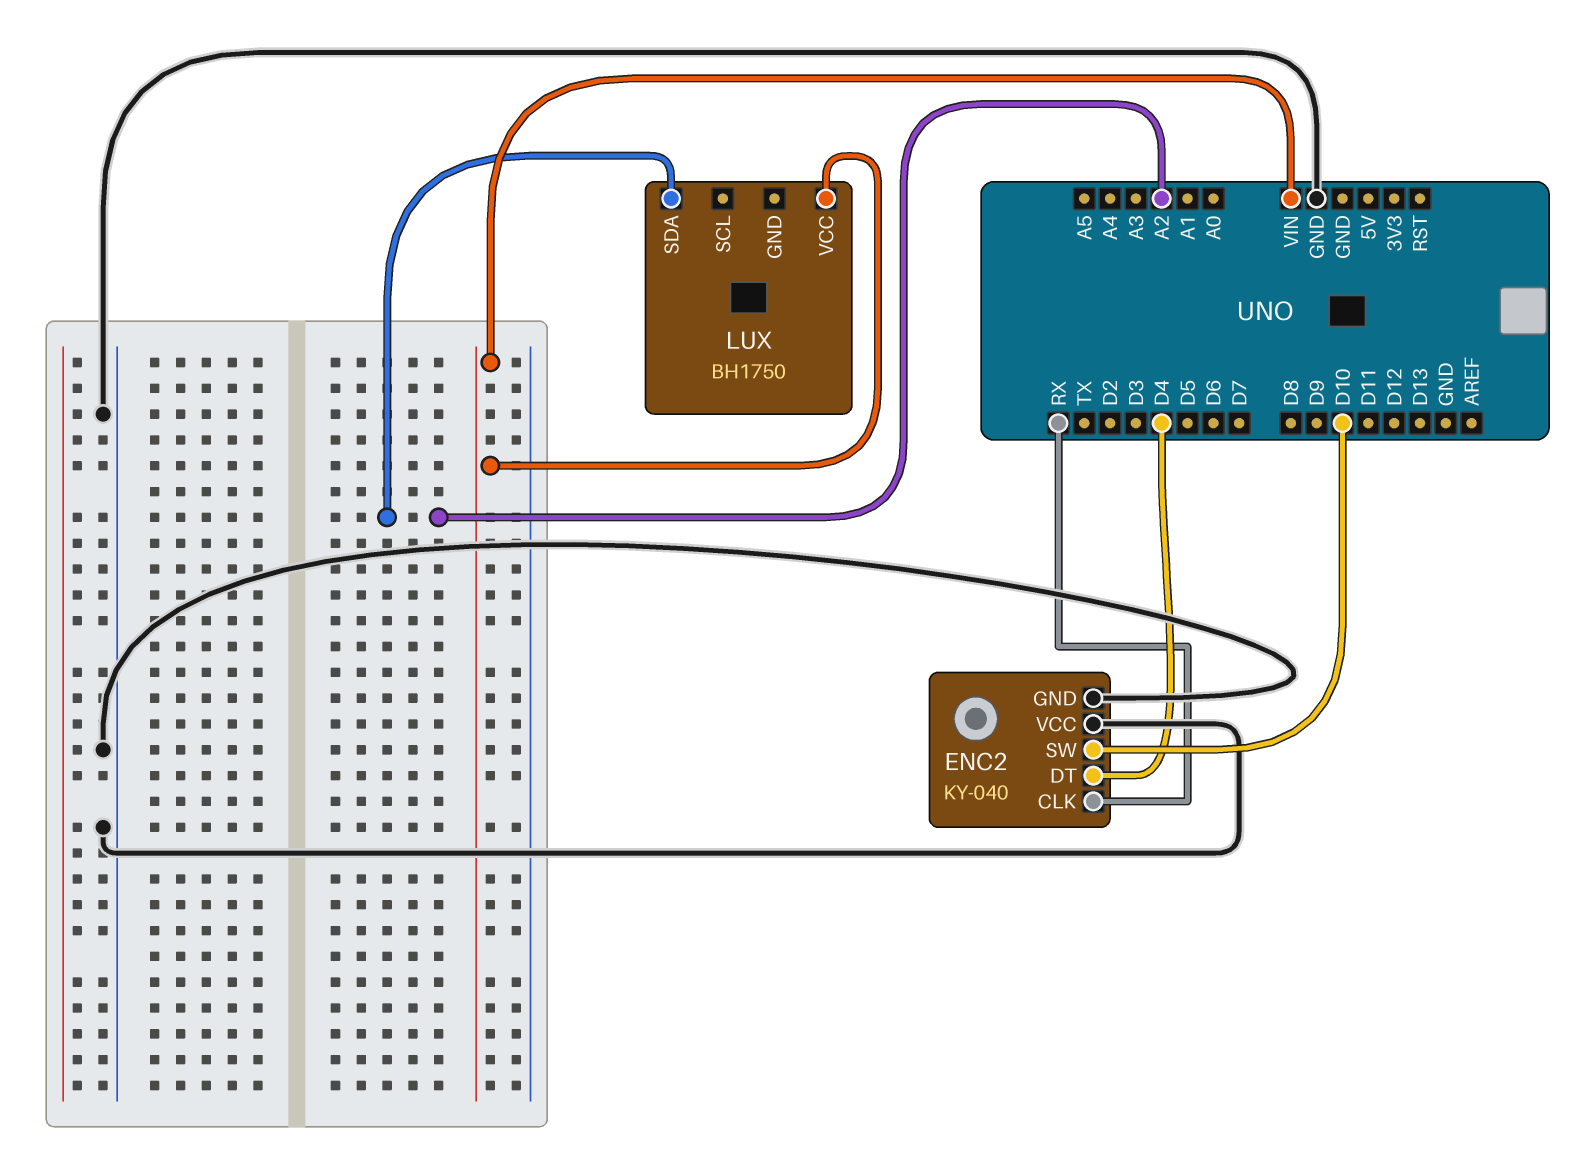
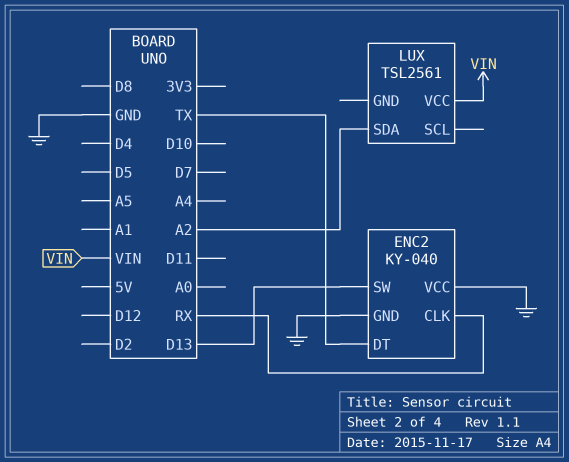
ENC2 pin DT: D4 -> TX
ENC2 pin SW: D10 -> D13
LUX: BH1750 -> TSL2561

